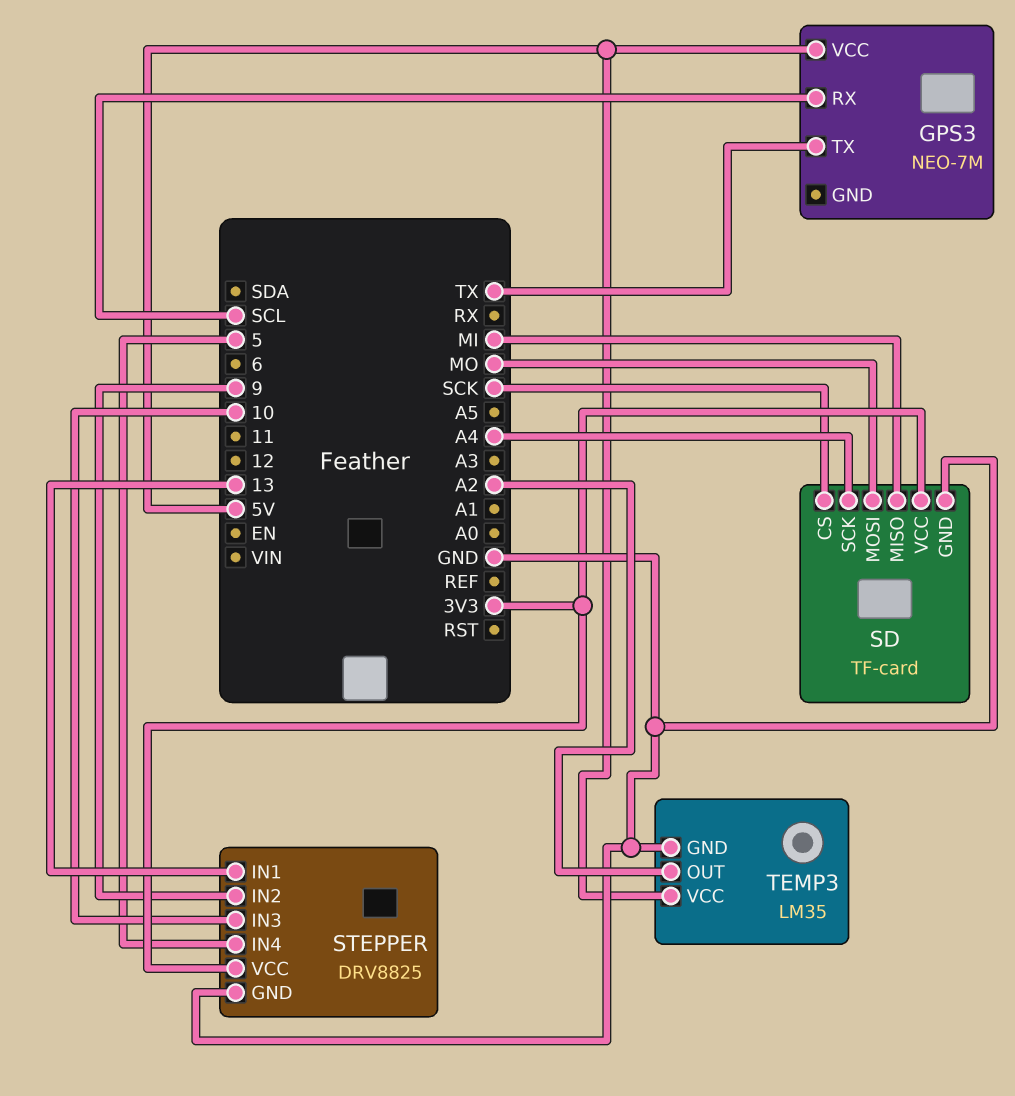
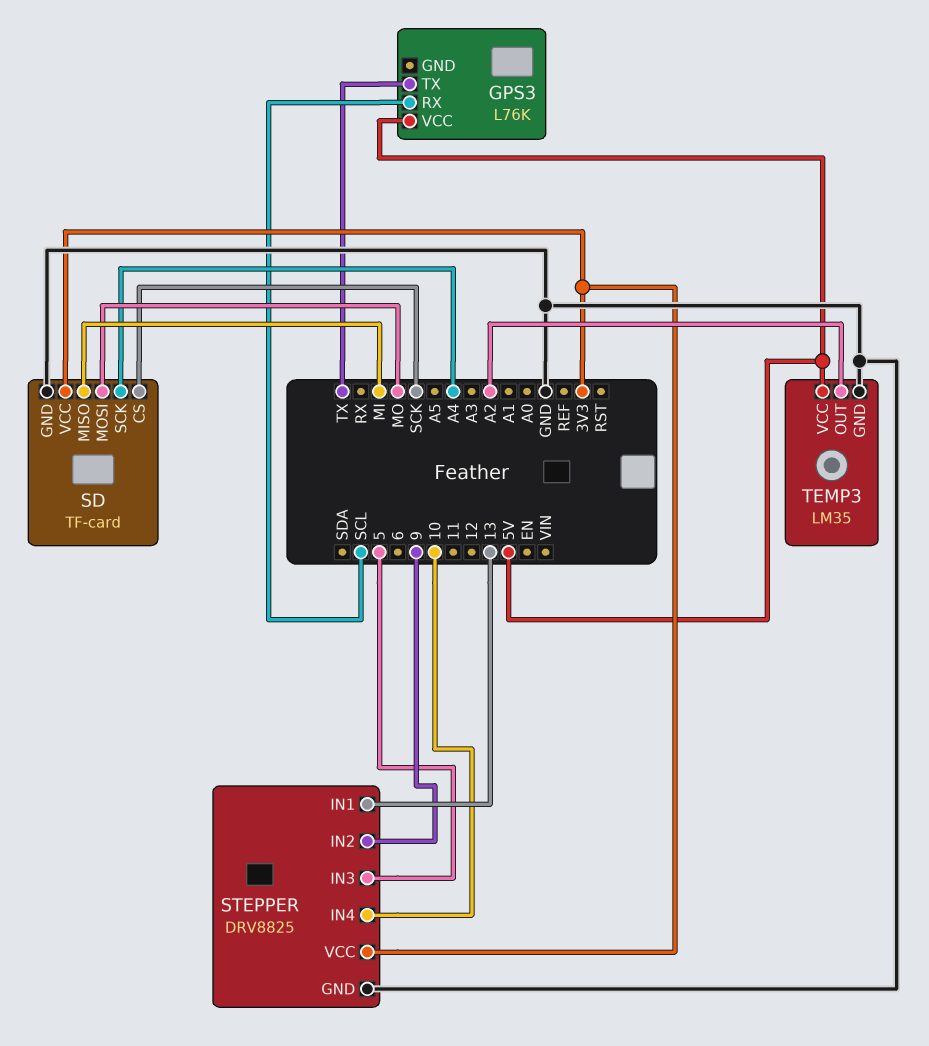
GPS3: NEO-7M -> L76K
STEPPER pin IN3: 10 -> 5
STEPPER pin IN4: 5 -> 10

